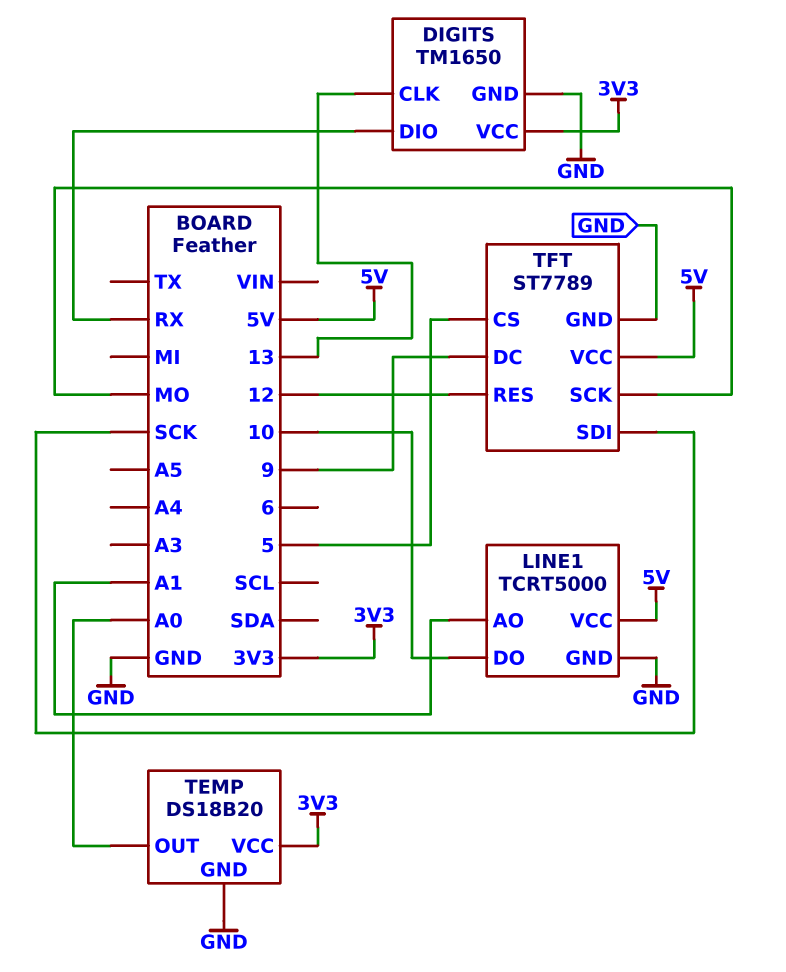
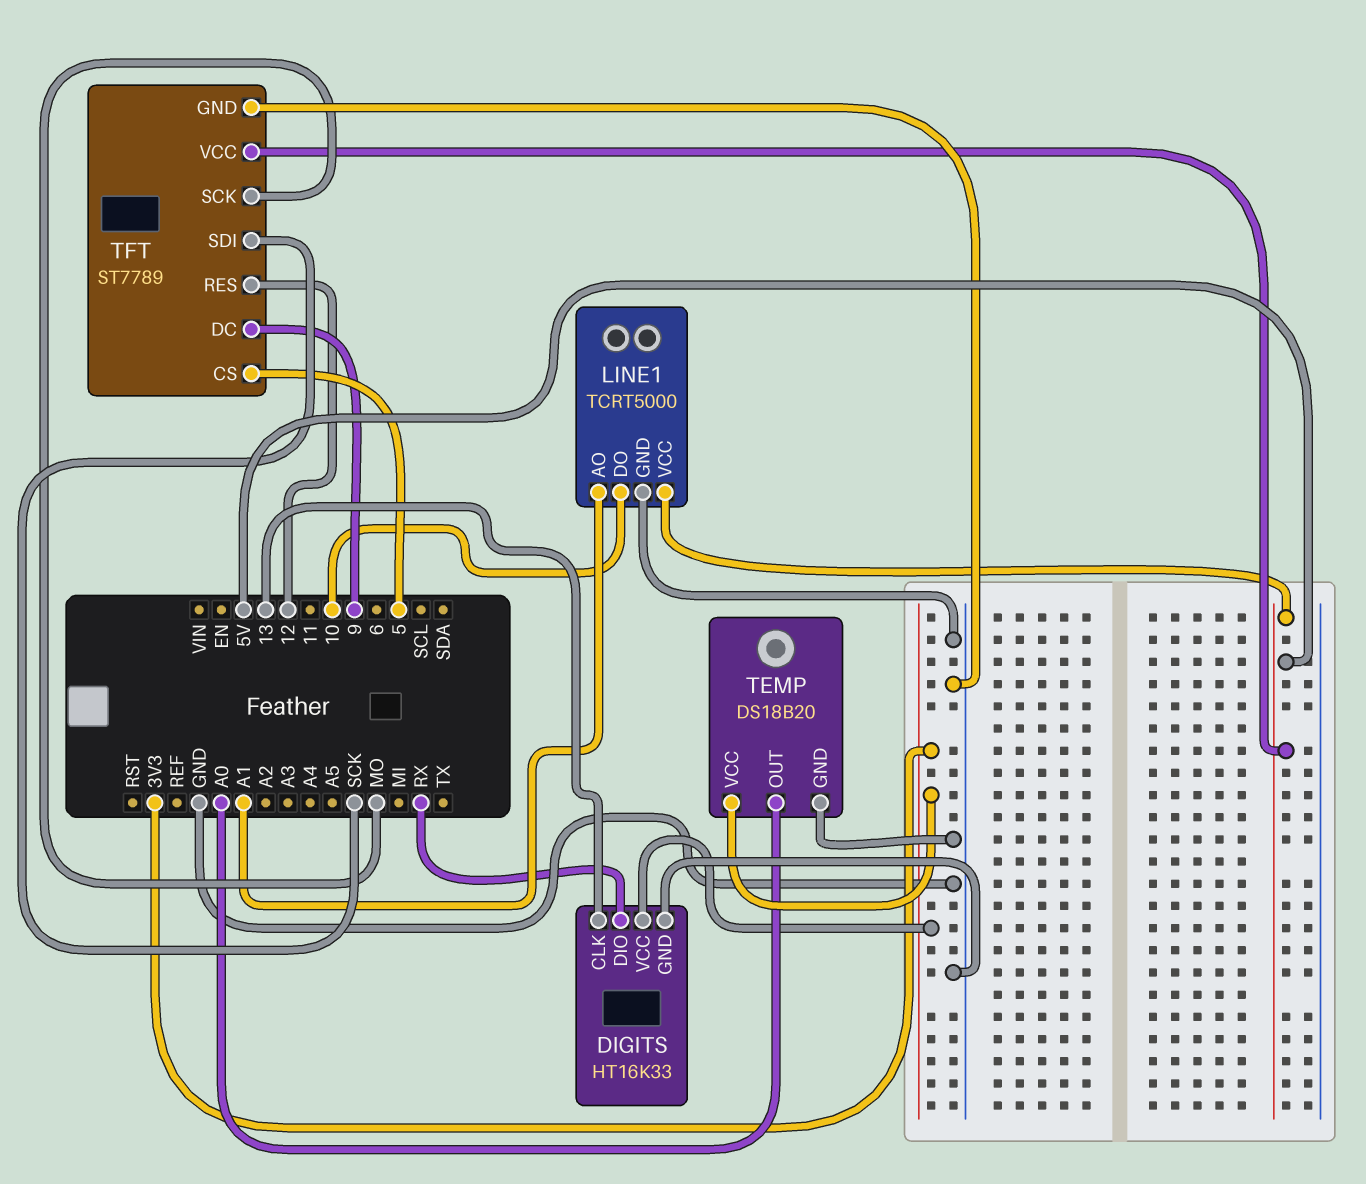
DIGITS: TM1650 -> HT16K33

